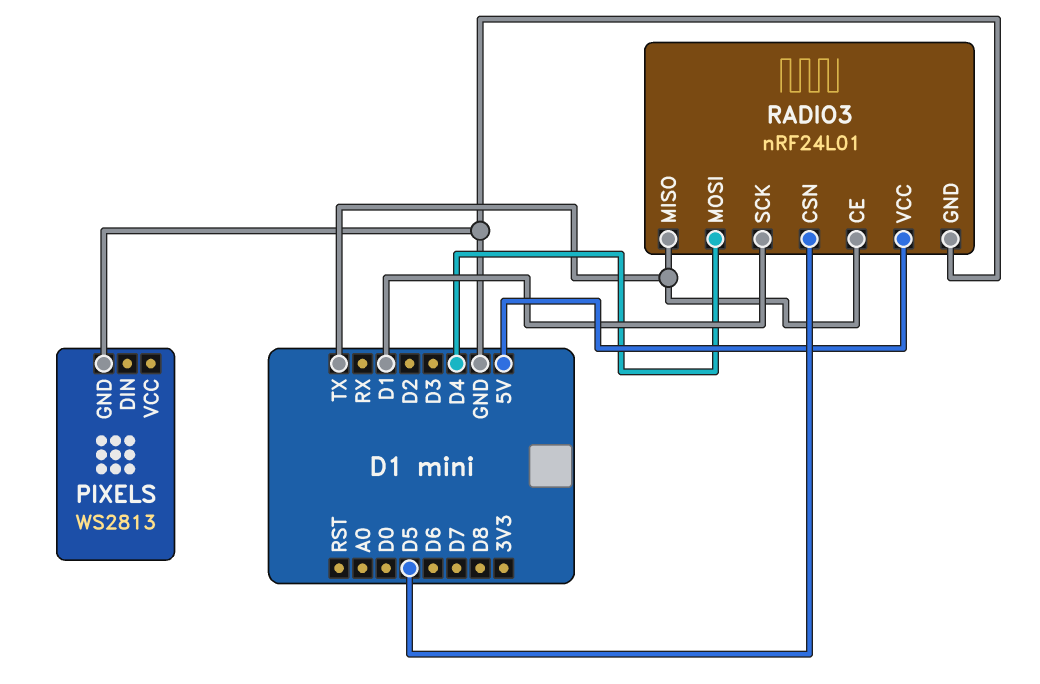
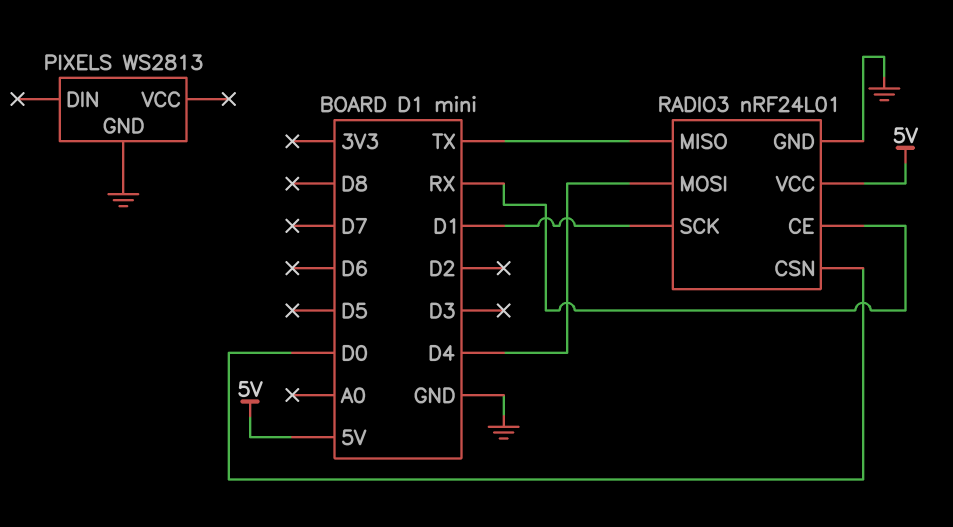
RADIO3 pin CE: TX -> RX
RADIO3 pin CSN: D5 -> D0

